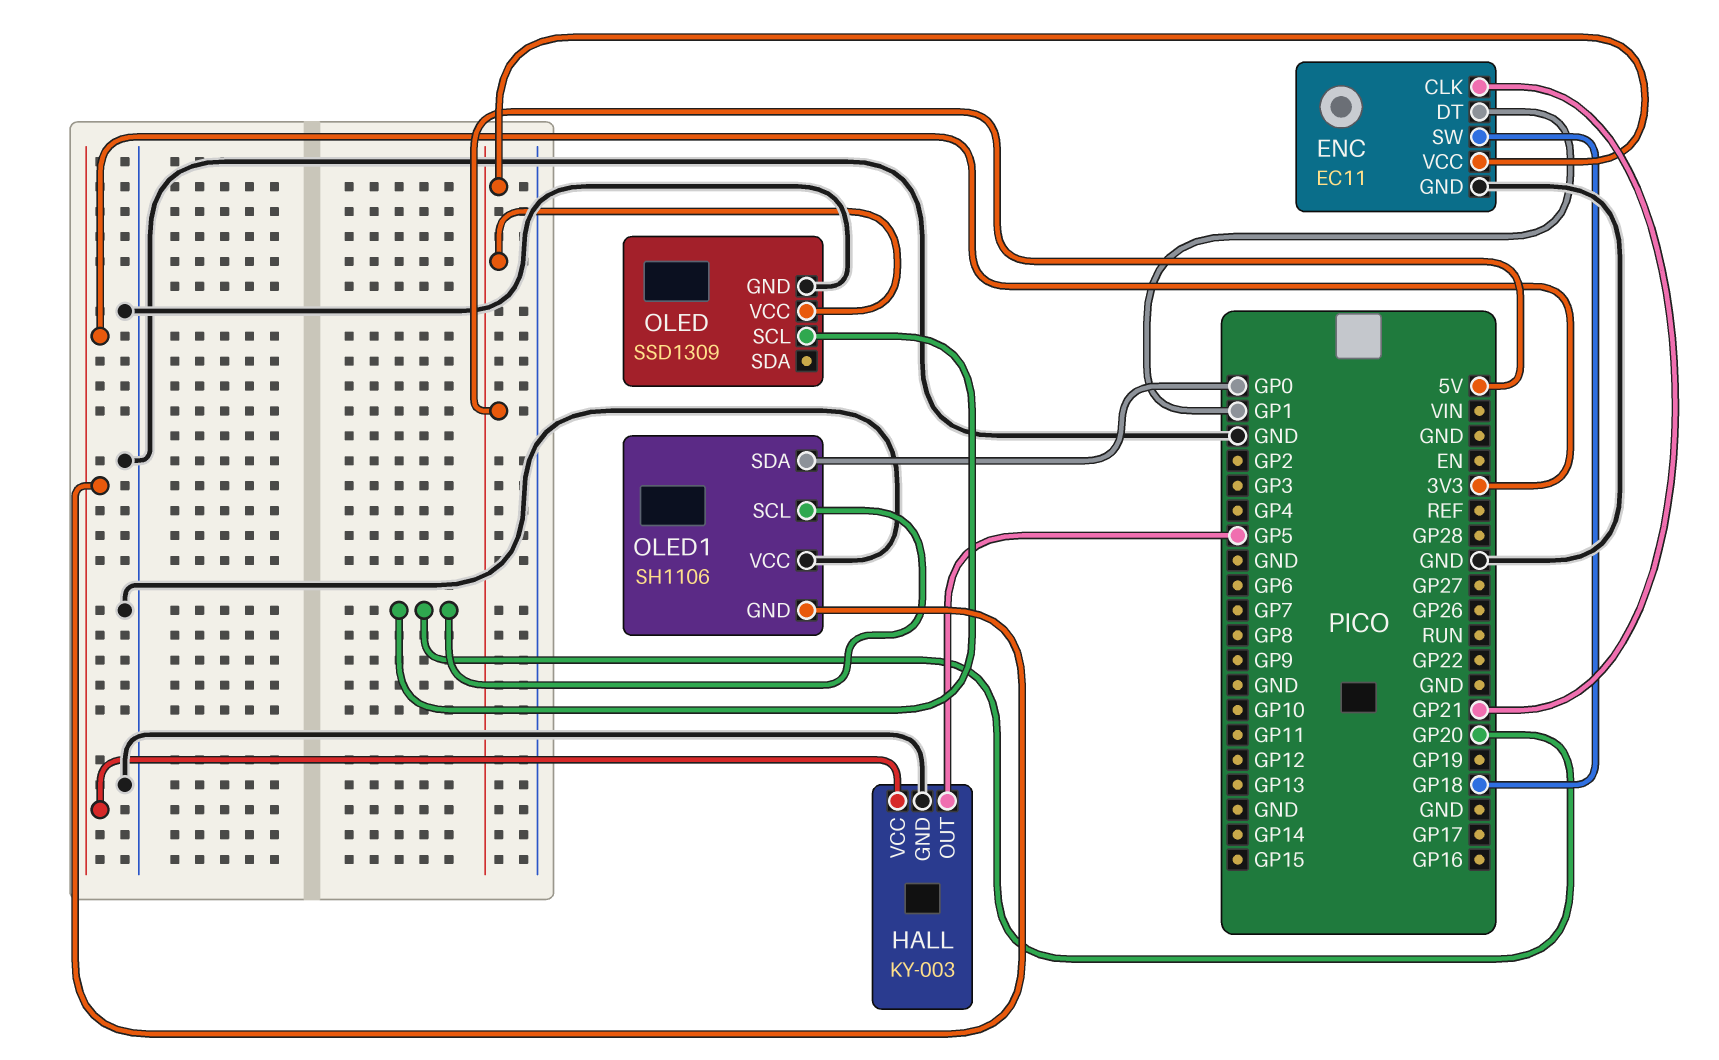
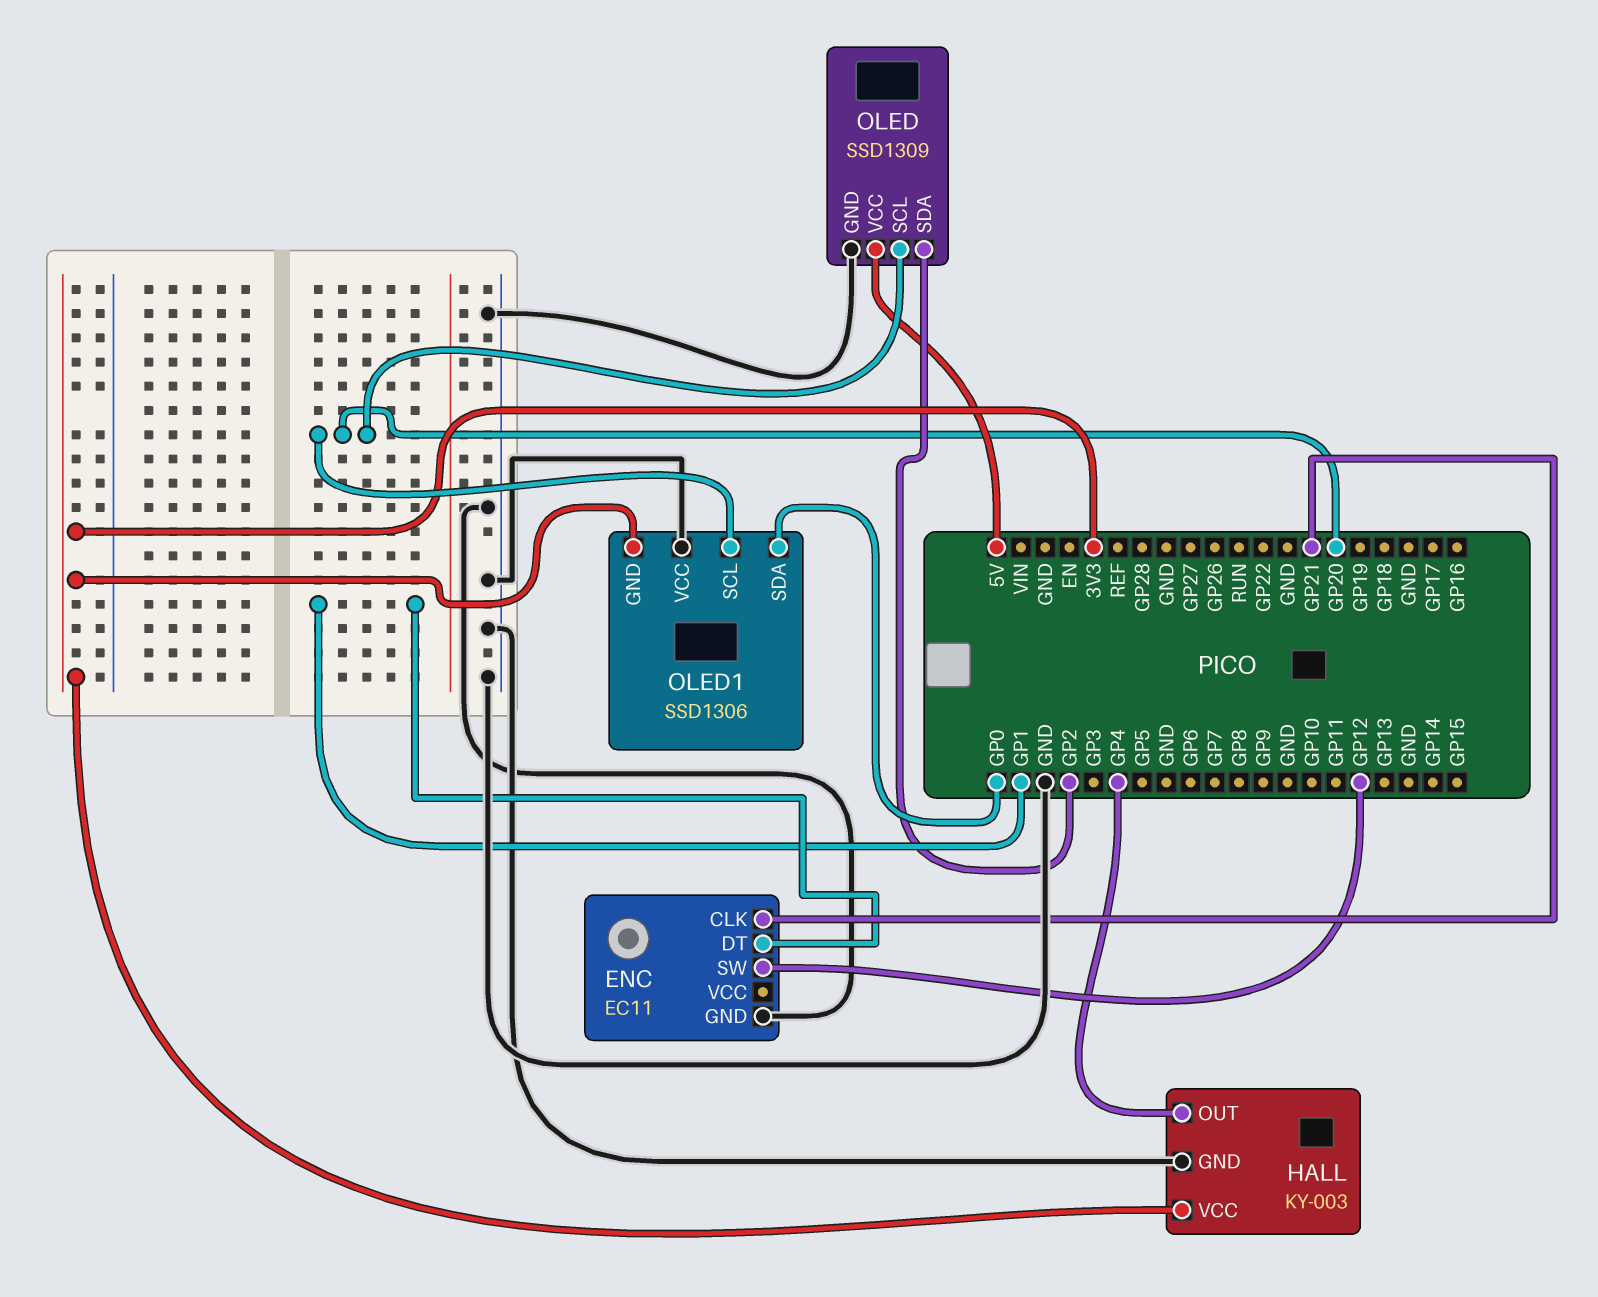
ENC pin SW: GP18 -> GP12
ENC pin VCC: 5V -> none
HALL pin OUT: GP5 -> GP4
OLED pin SDA: none -> GP2
OLED1: SH1106 -> SSD1306

